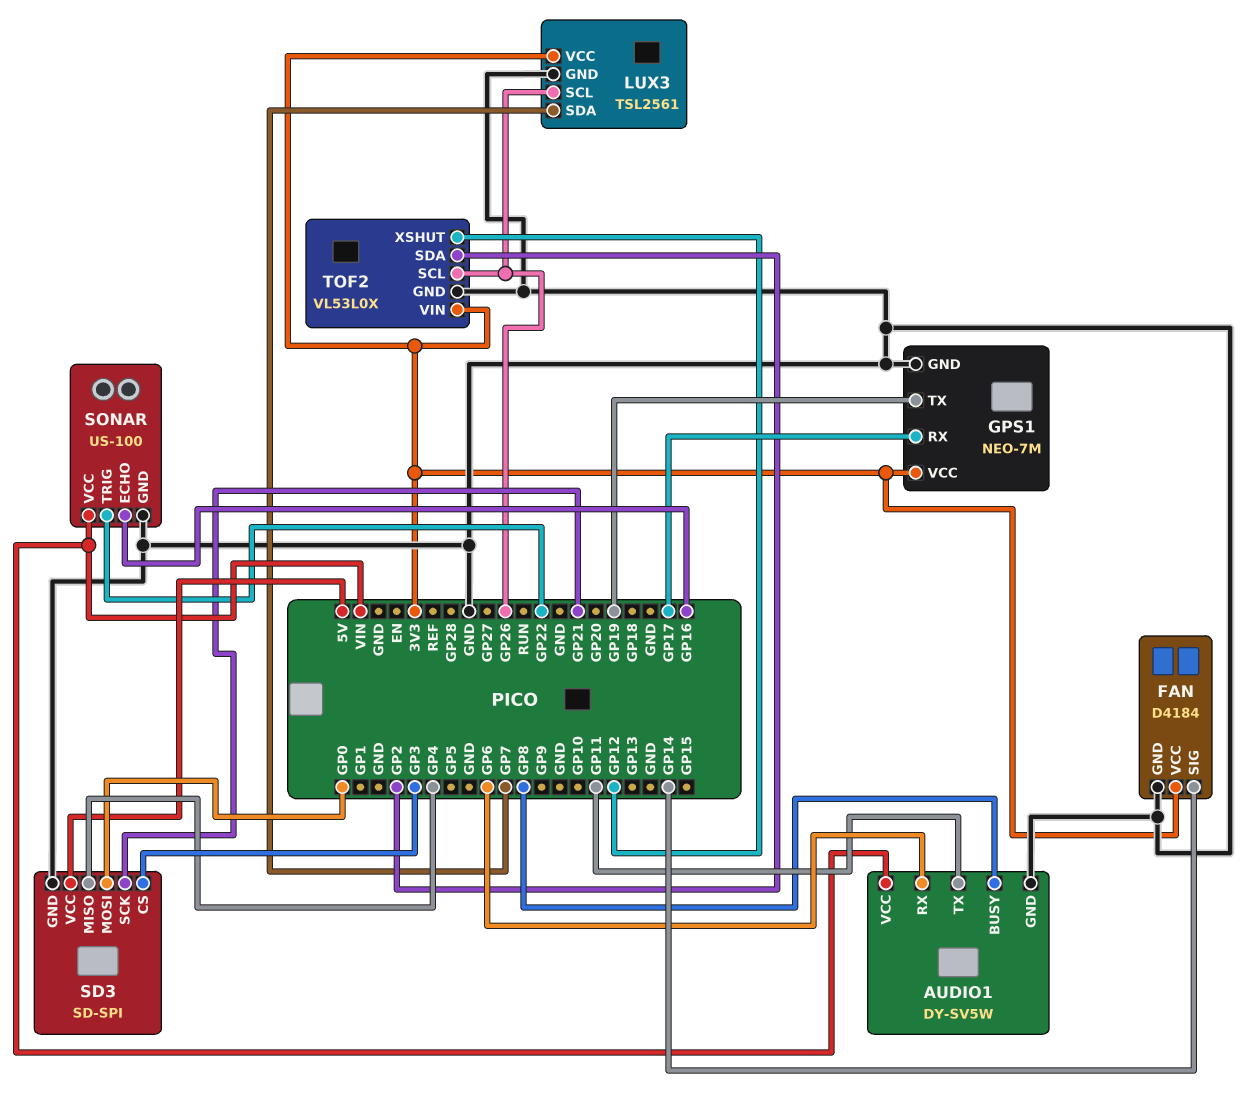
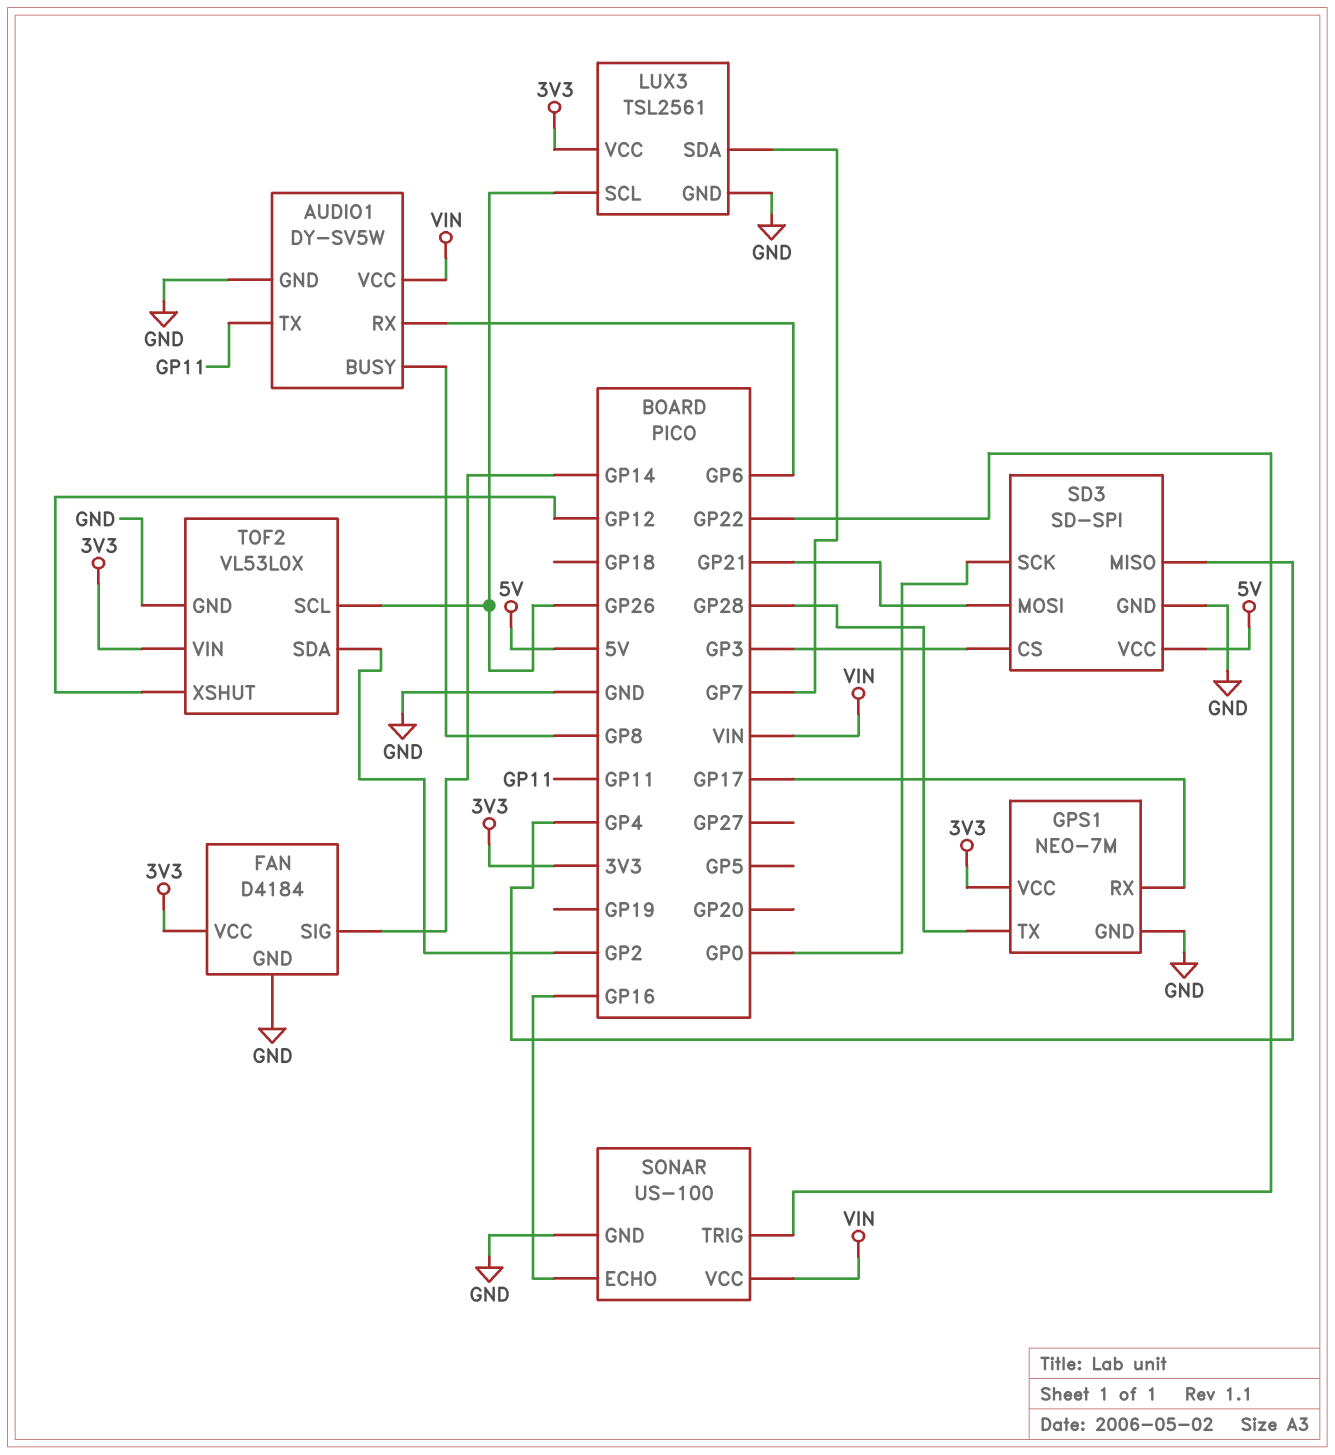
GPS1 pin TX: GP19 -> GP28
SD3 pin MOSI: GP0 -> GP21
SD3 pin SCK: GP21 -> GP0

